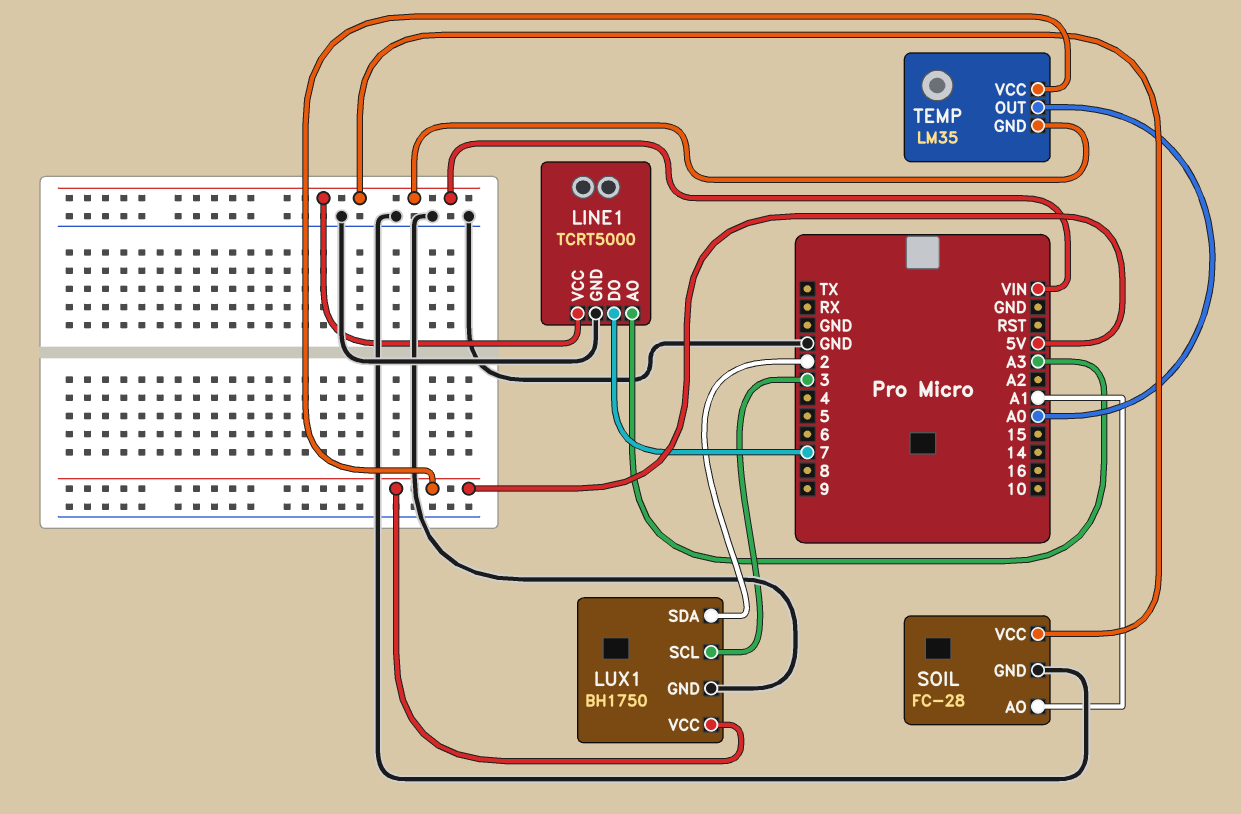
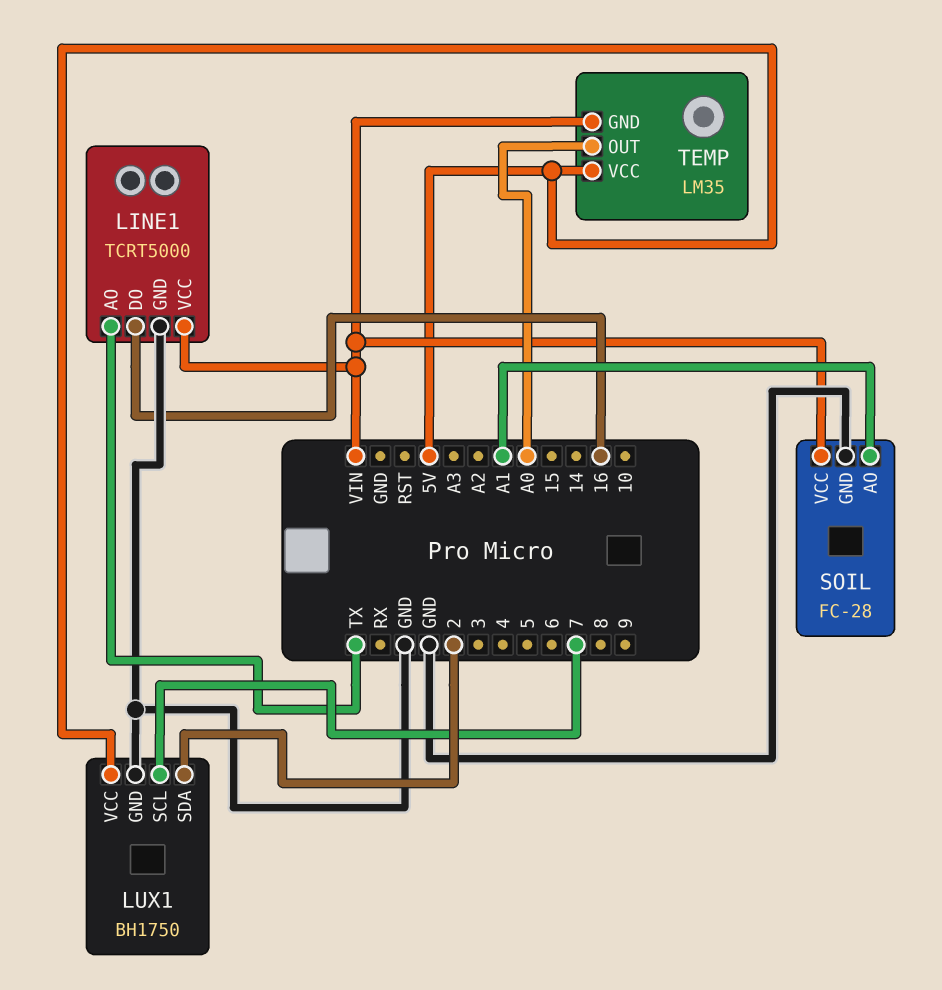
LINE1 pin AO: A3 -> TX
LINE1 pin DO: 7 -> 16
LUX1 pin SCL: 3 -> 7

